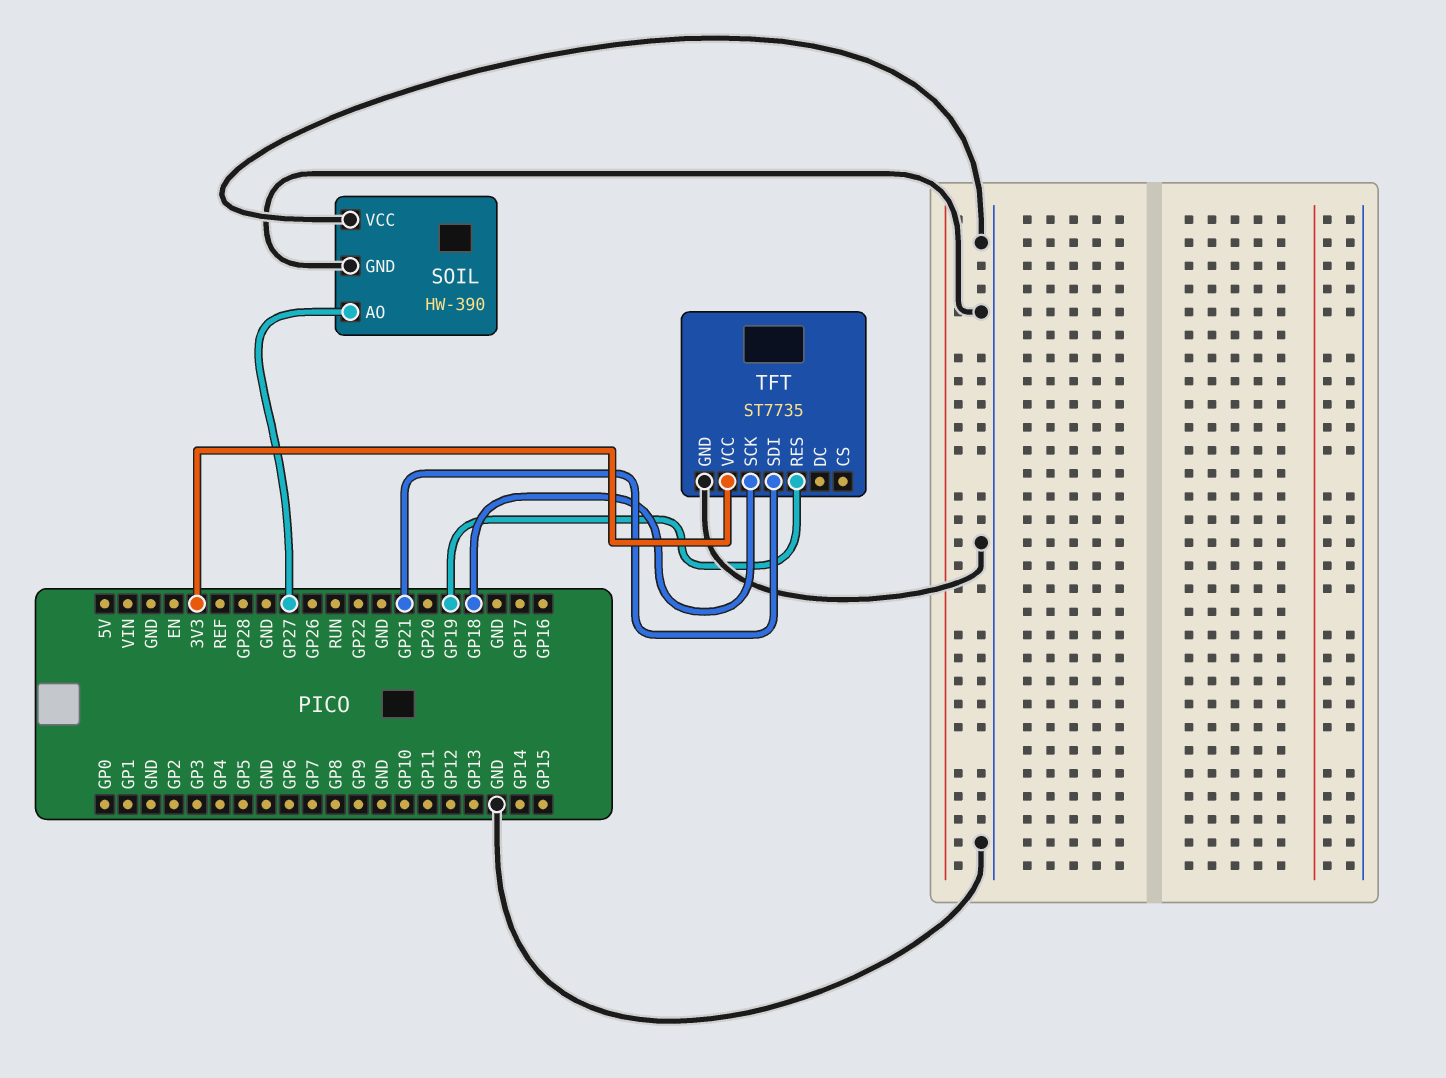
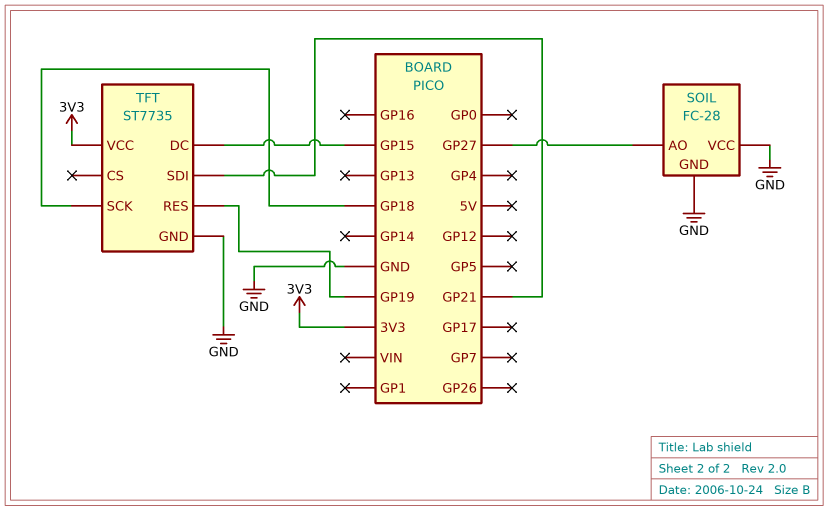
SOIL: HW-390 -> FC-28
TFT pin DC: none -> GP15

